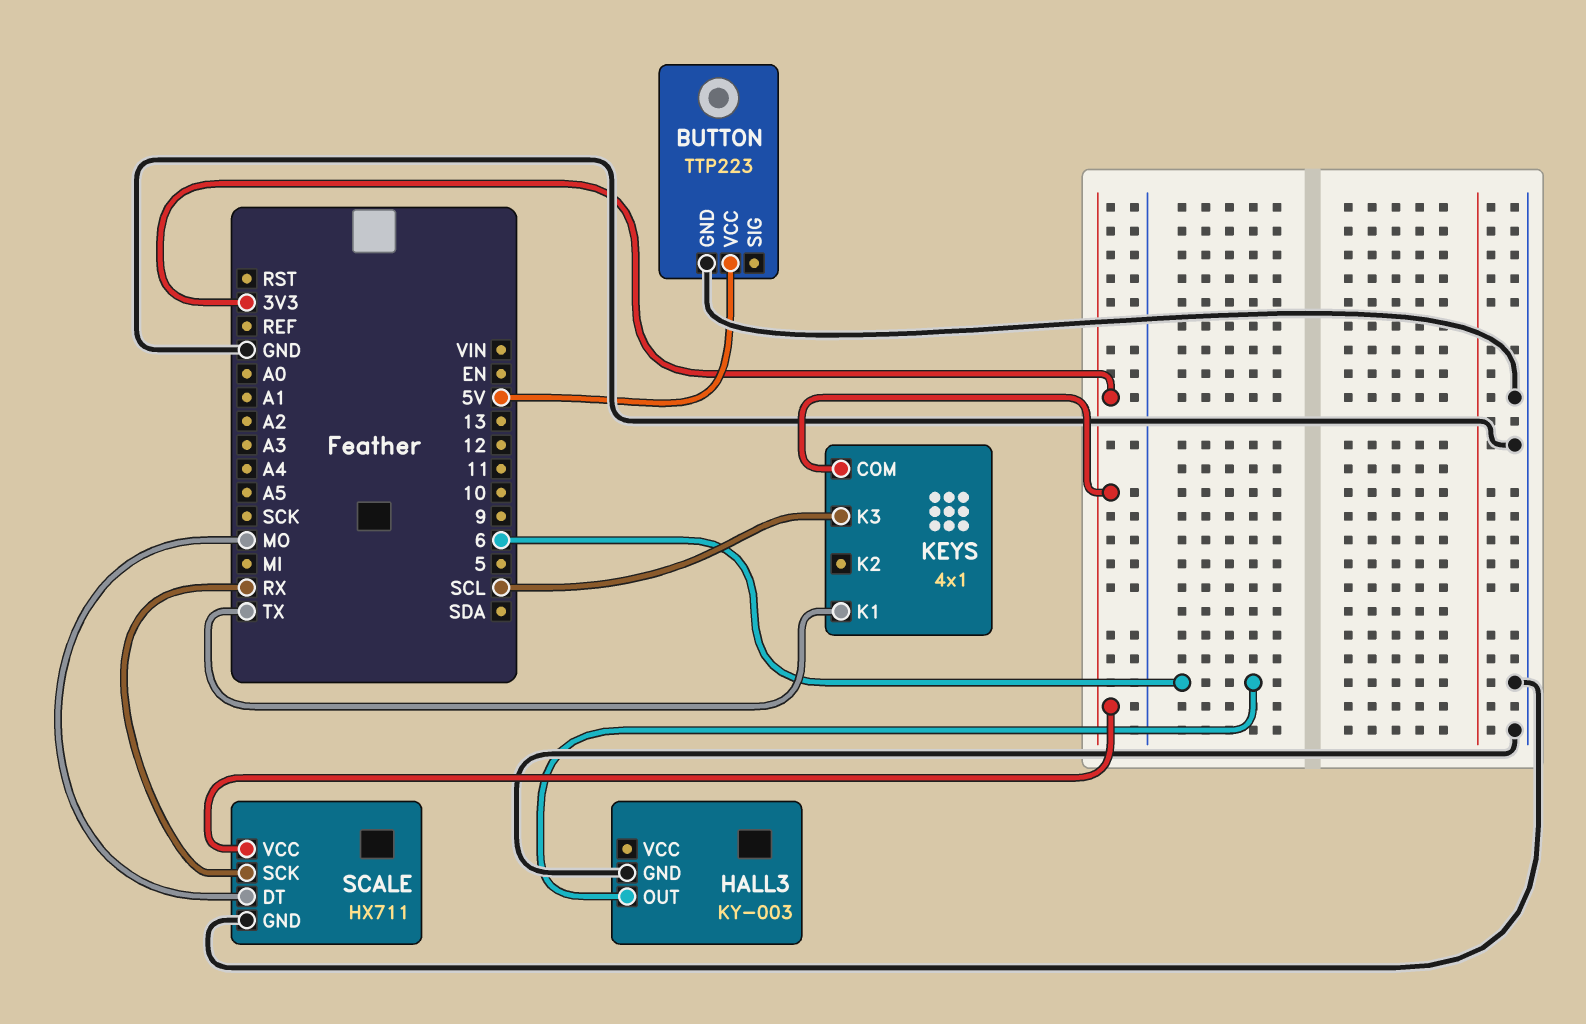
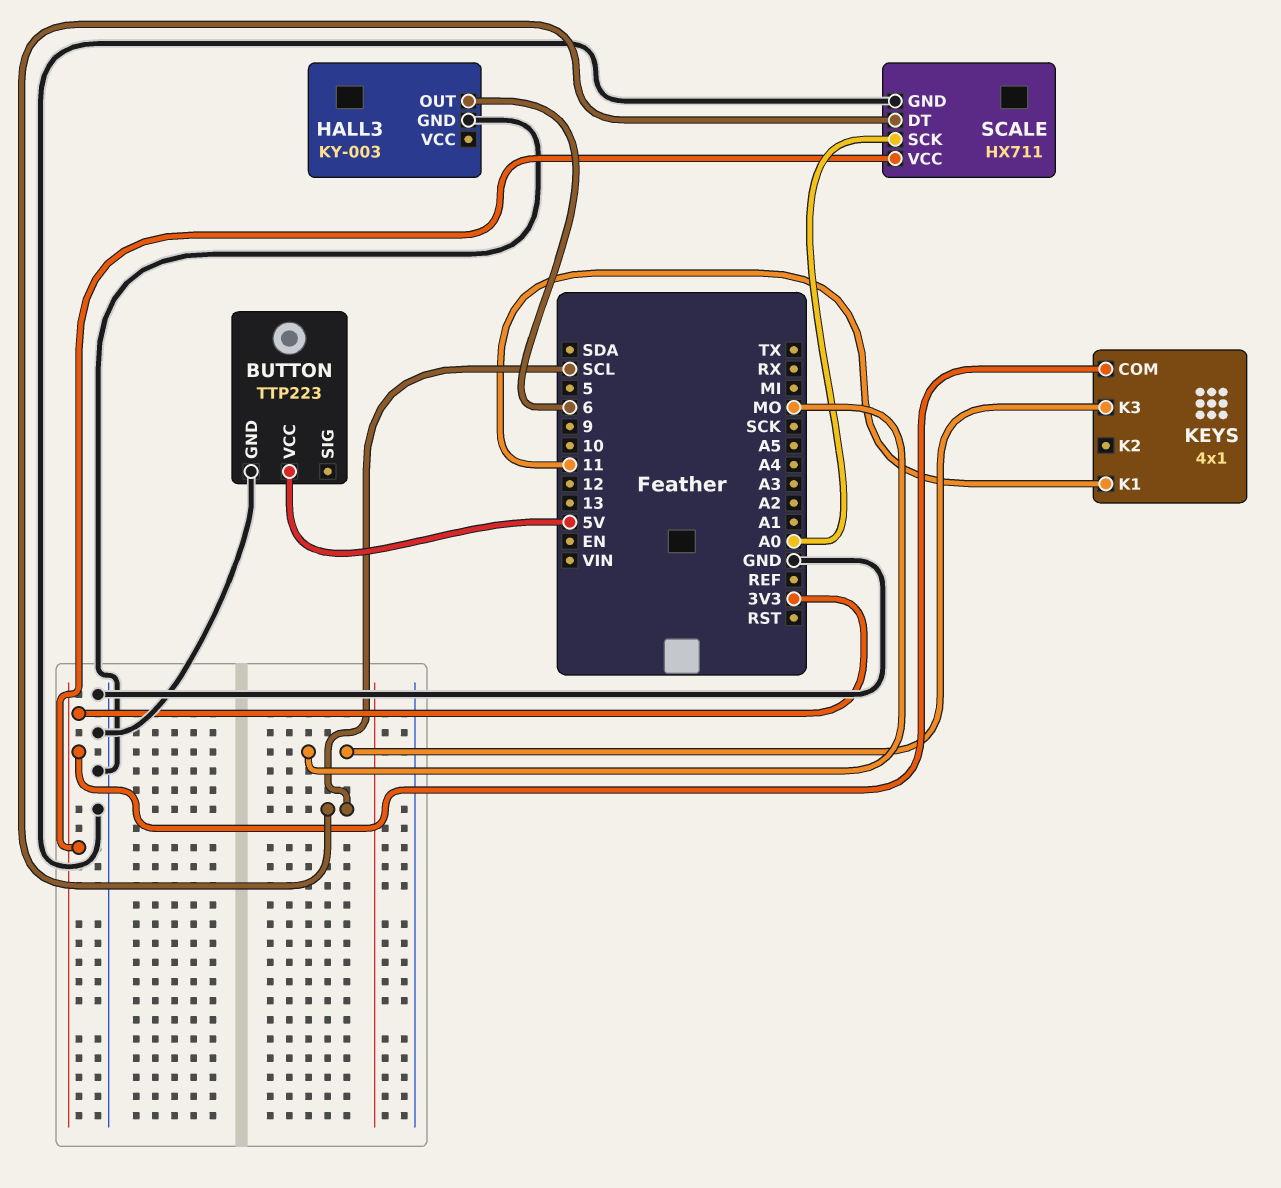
KEYS pin K1: TX -> 11
KEYS pin K3: SCL -> MO
SCALE pin DT: MO -> SCL
SCALE pin SCK: RX -> A0

